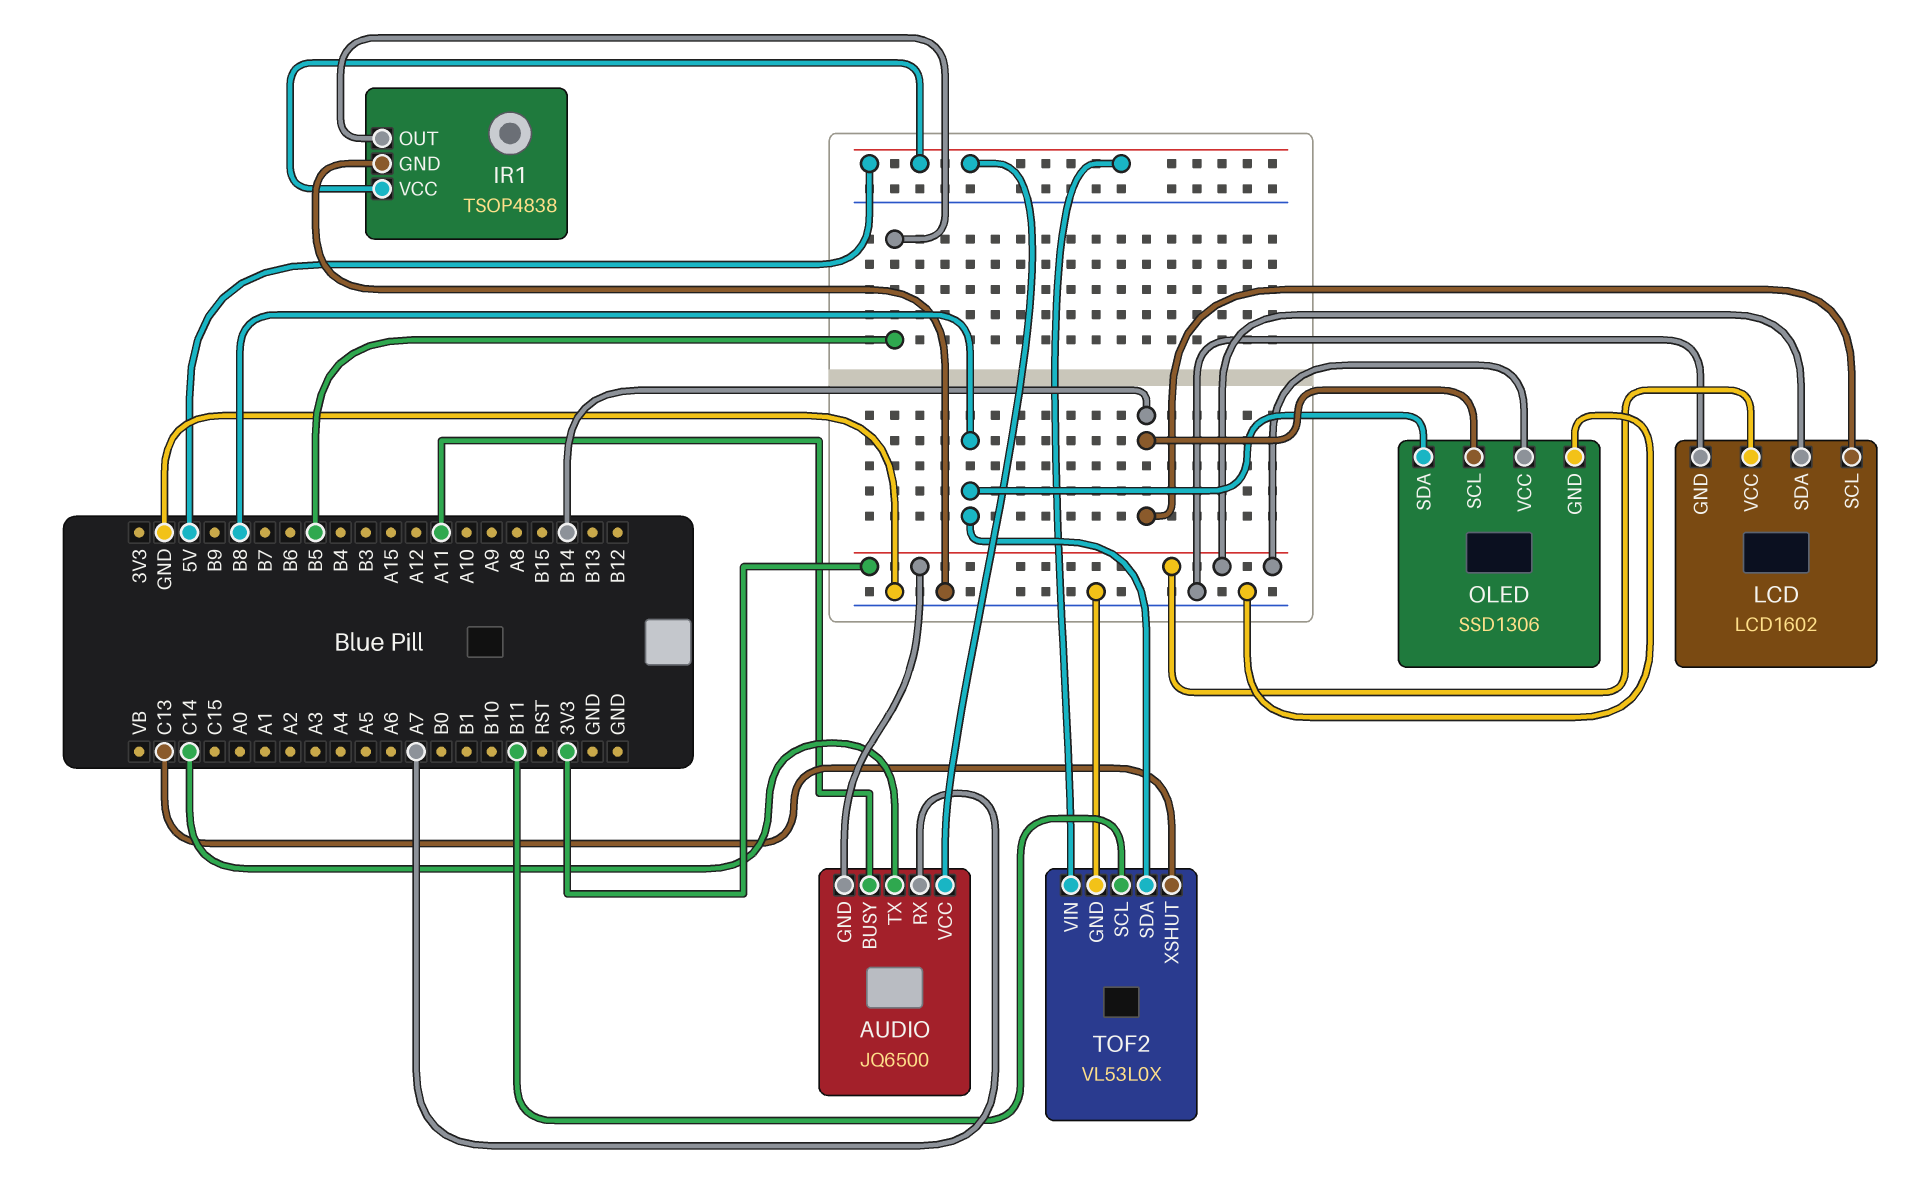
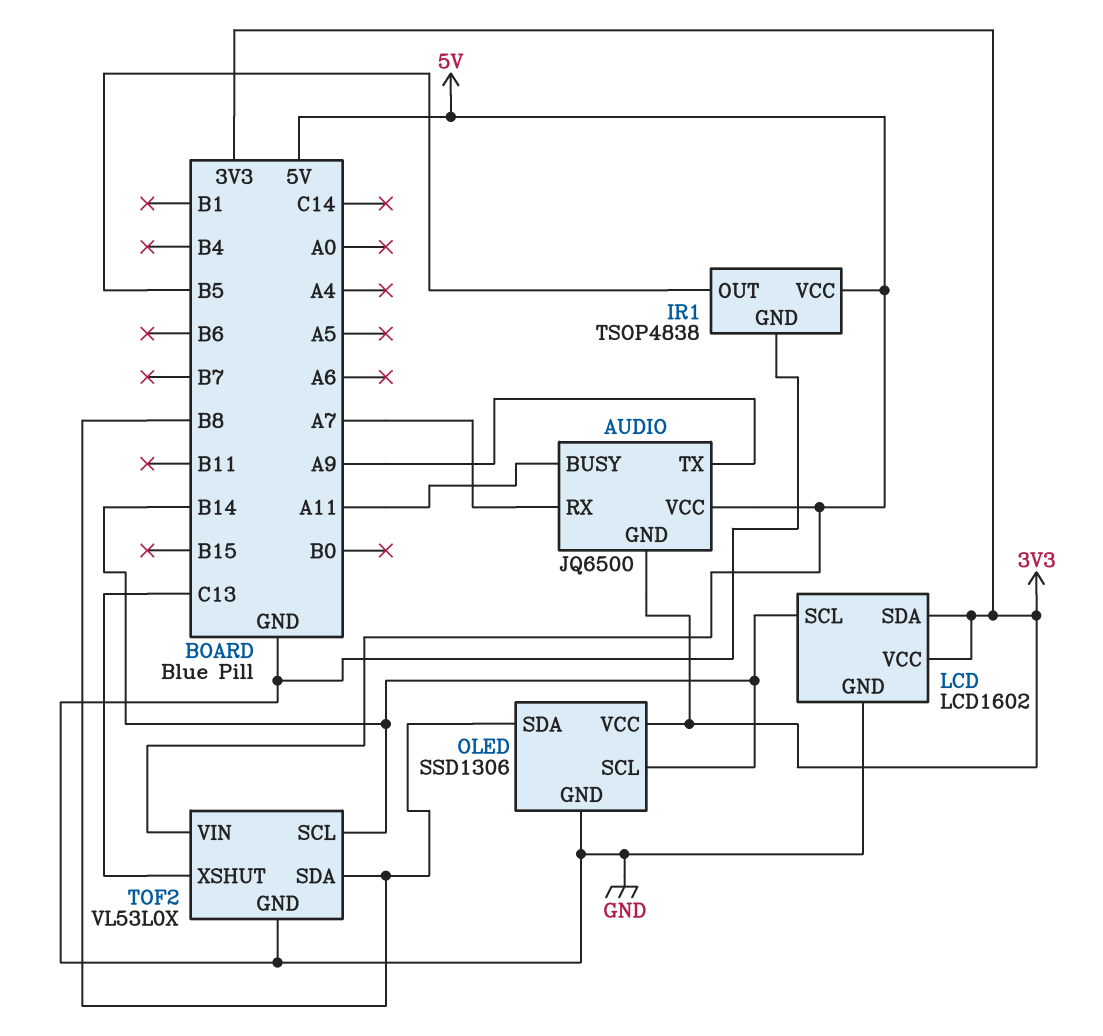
AUDIO pin TX: C14 -> A9
TOF2 pin SCL: B11 -> B14

